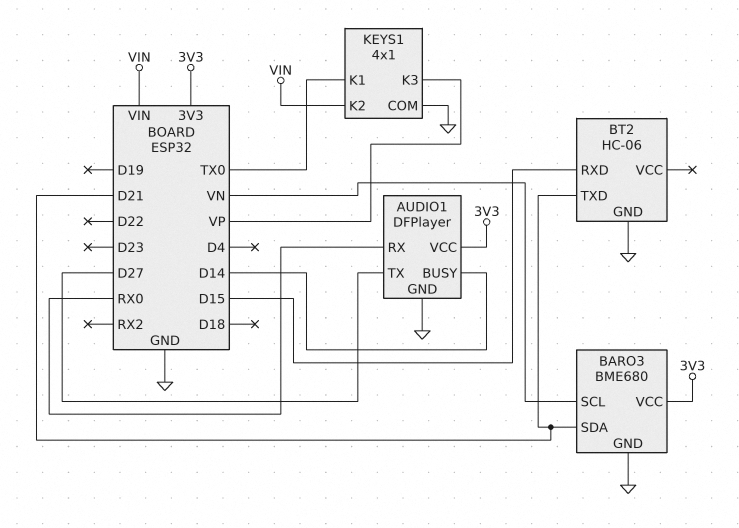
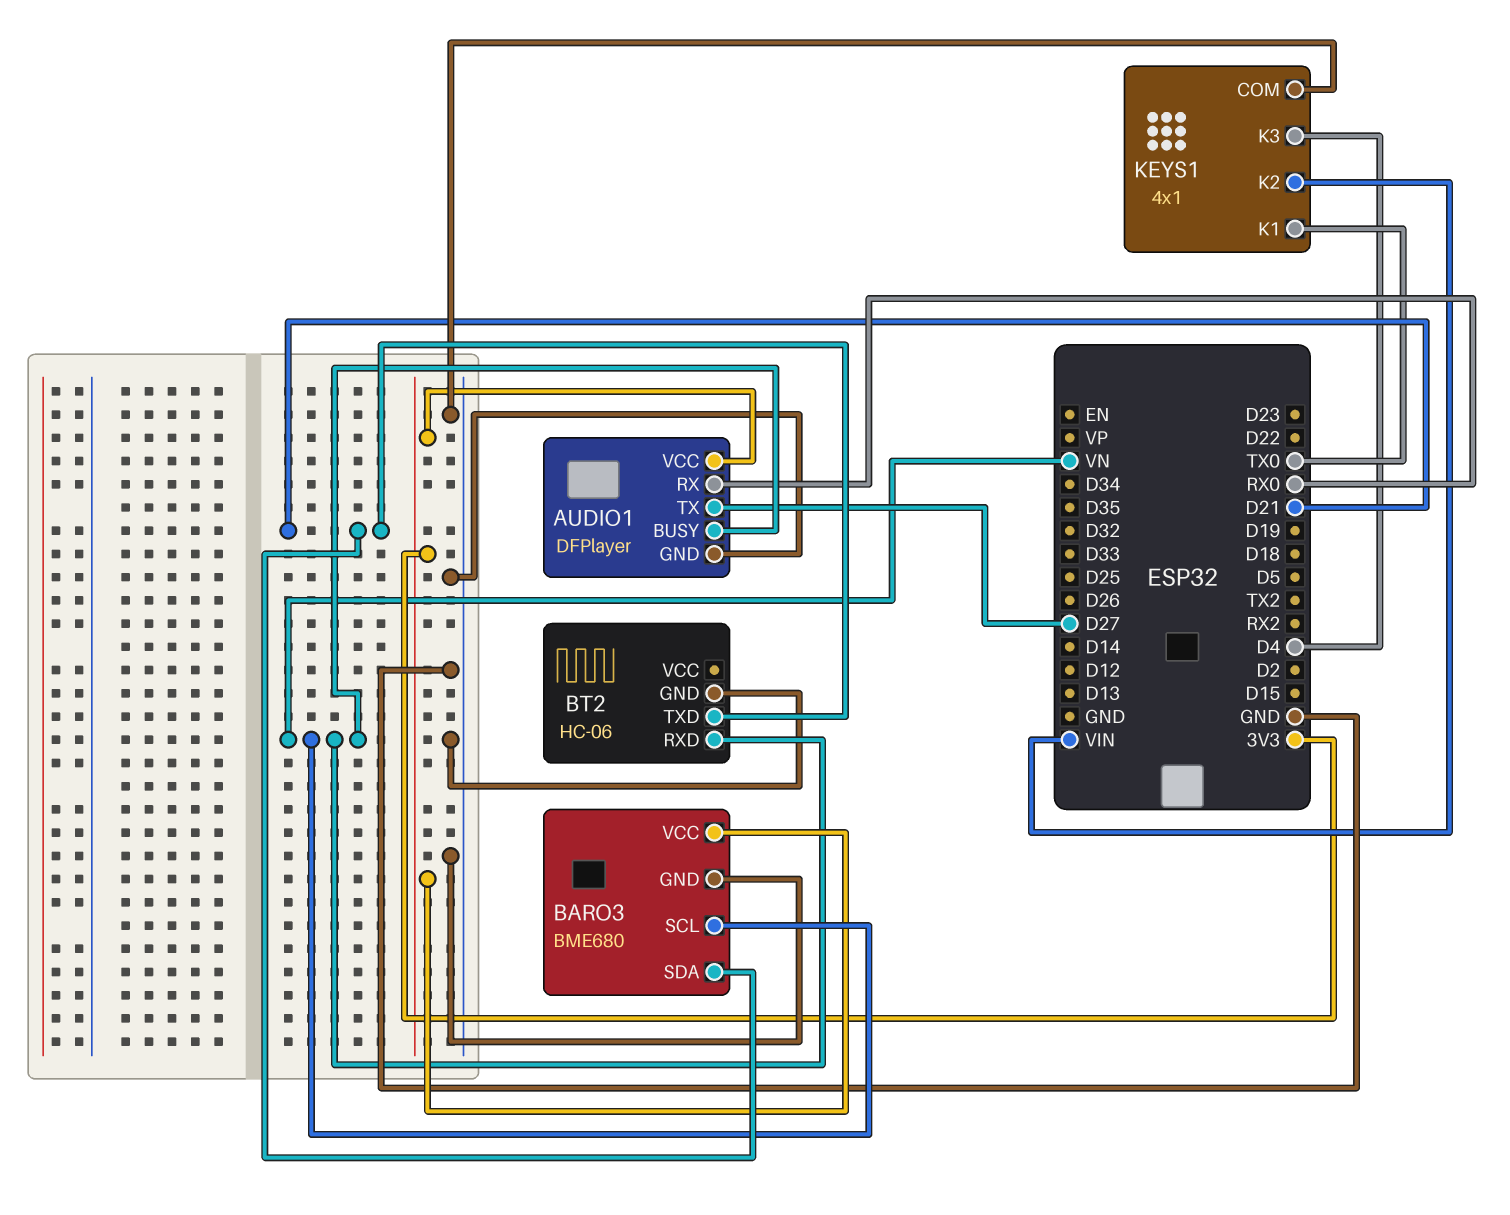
AUDIO1 pin BUSY: D14 -> VN
BT2 pin RXD: D15 -> VN
KEYS1 pin K3: VP -> D4

